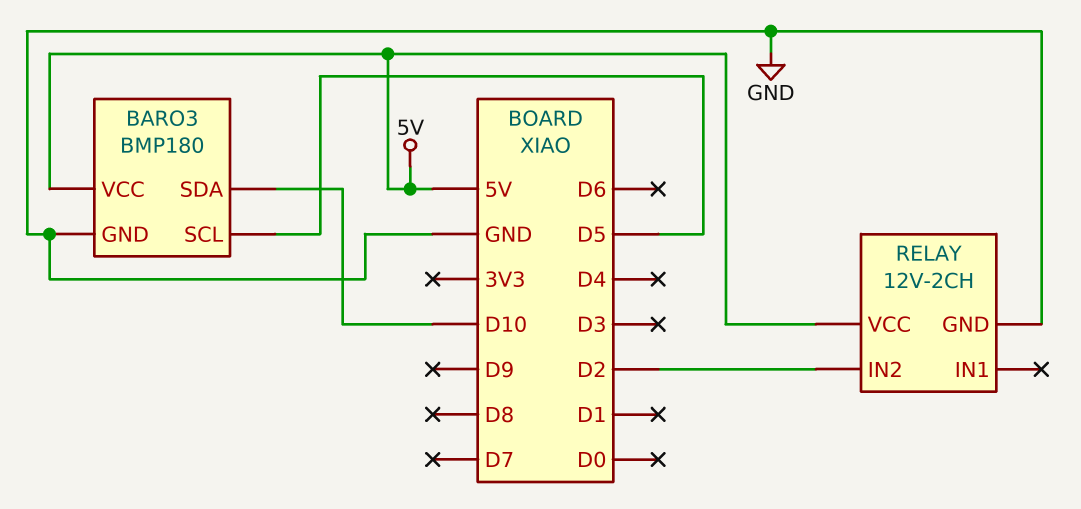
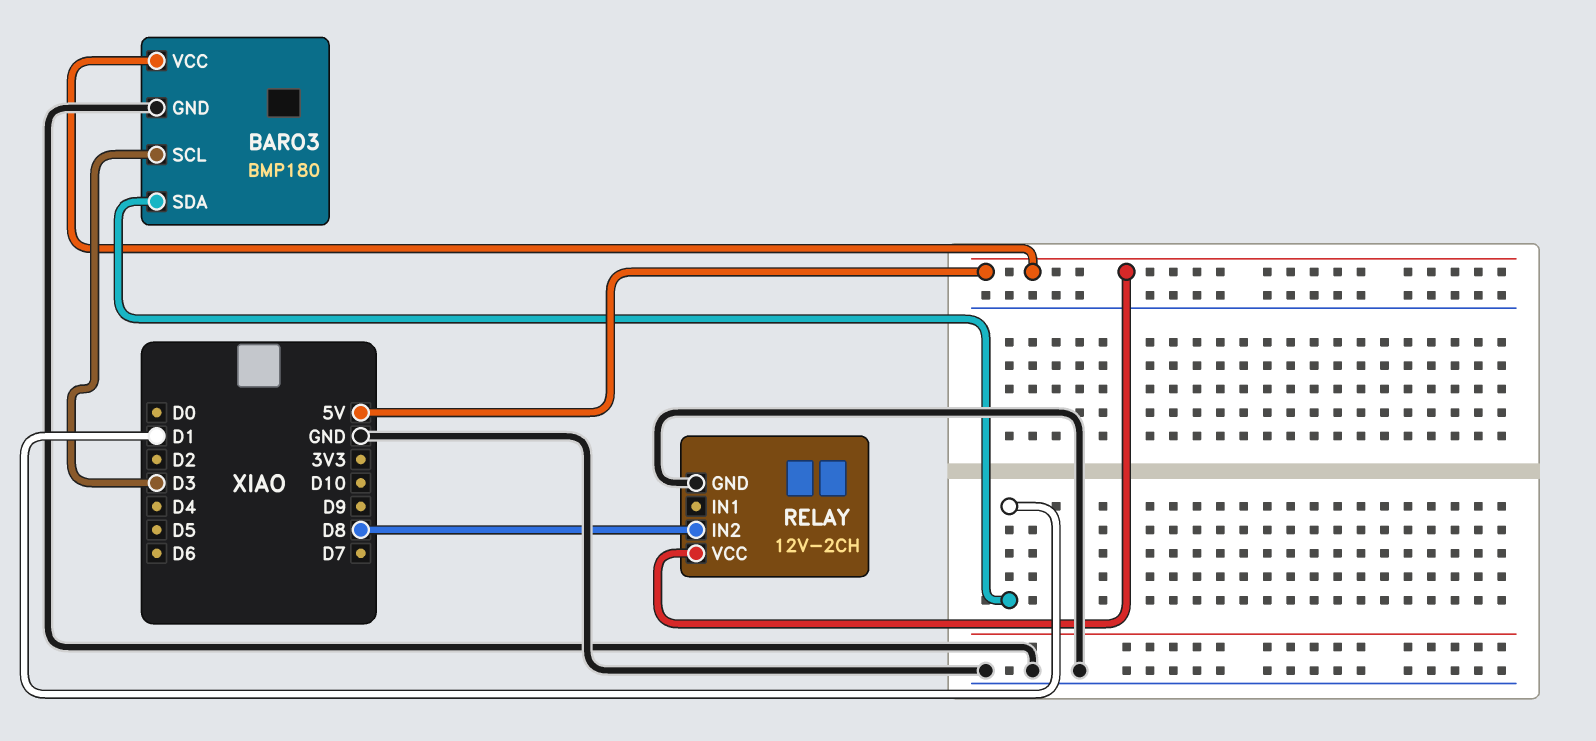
BARO3 pin SCL: D5 -> D3
BARO3 pin SDA: D10 -> D1
RELAY pin IN2: D2 -> D8

